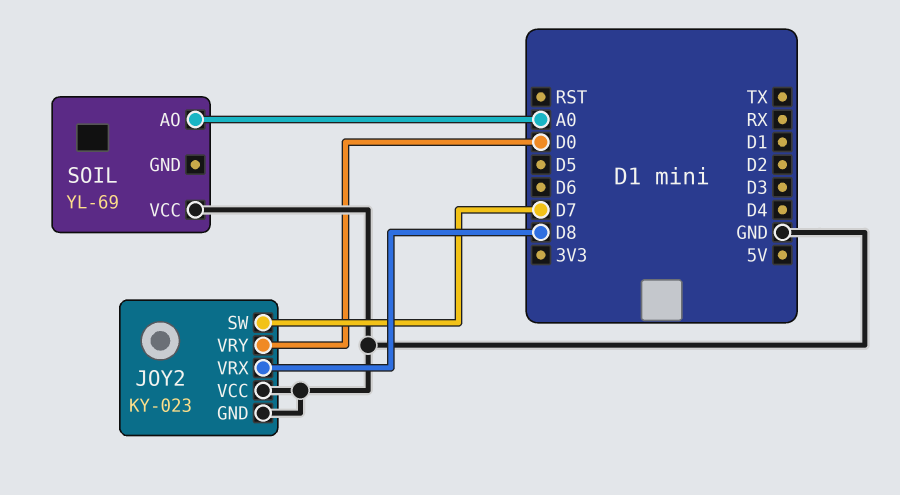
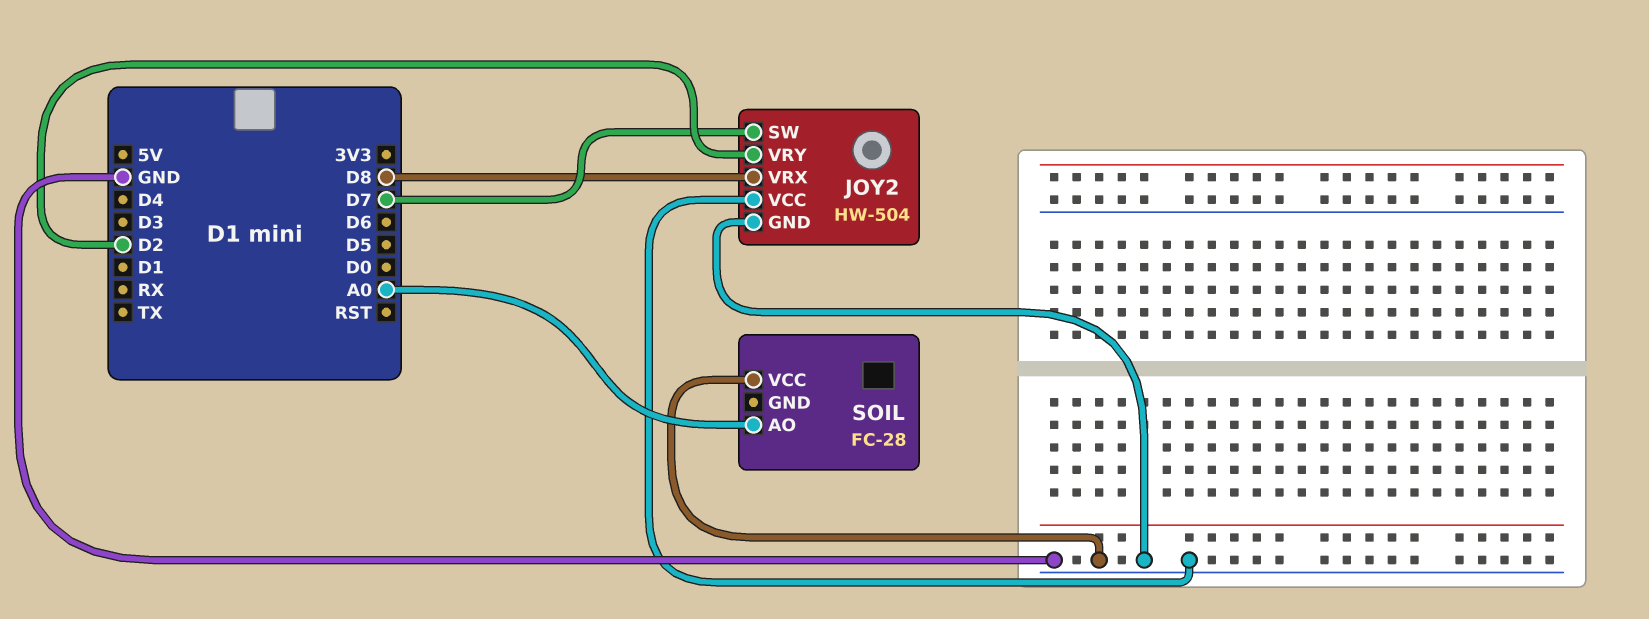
JOY2: KY-023 -> HW-504
JOY2 pin VRY: D0 -> D2
SOIL: YL-69 -> FC-28

